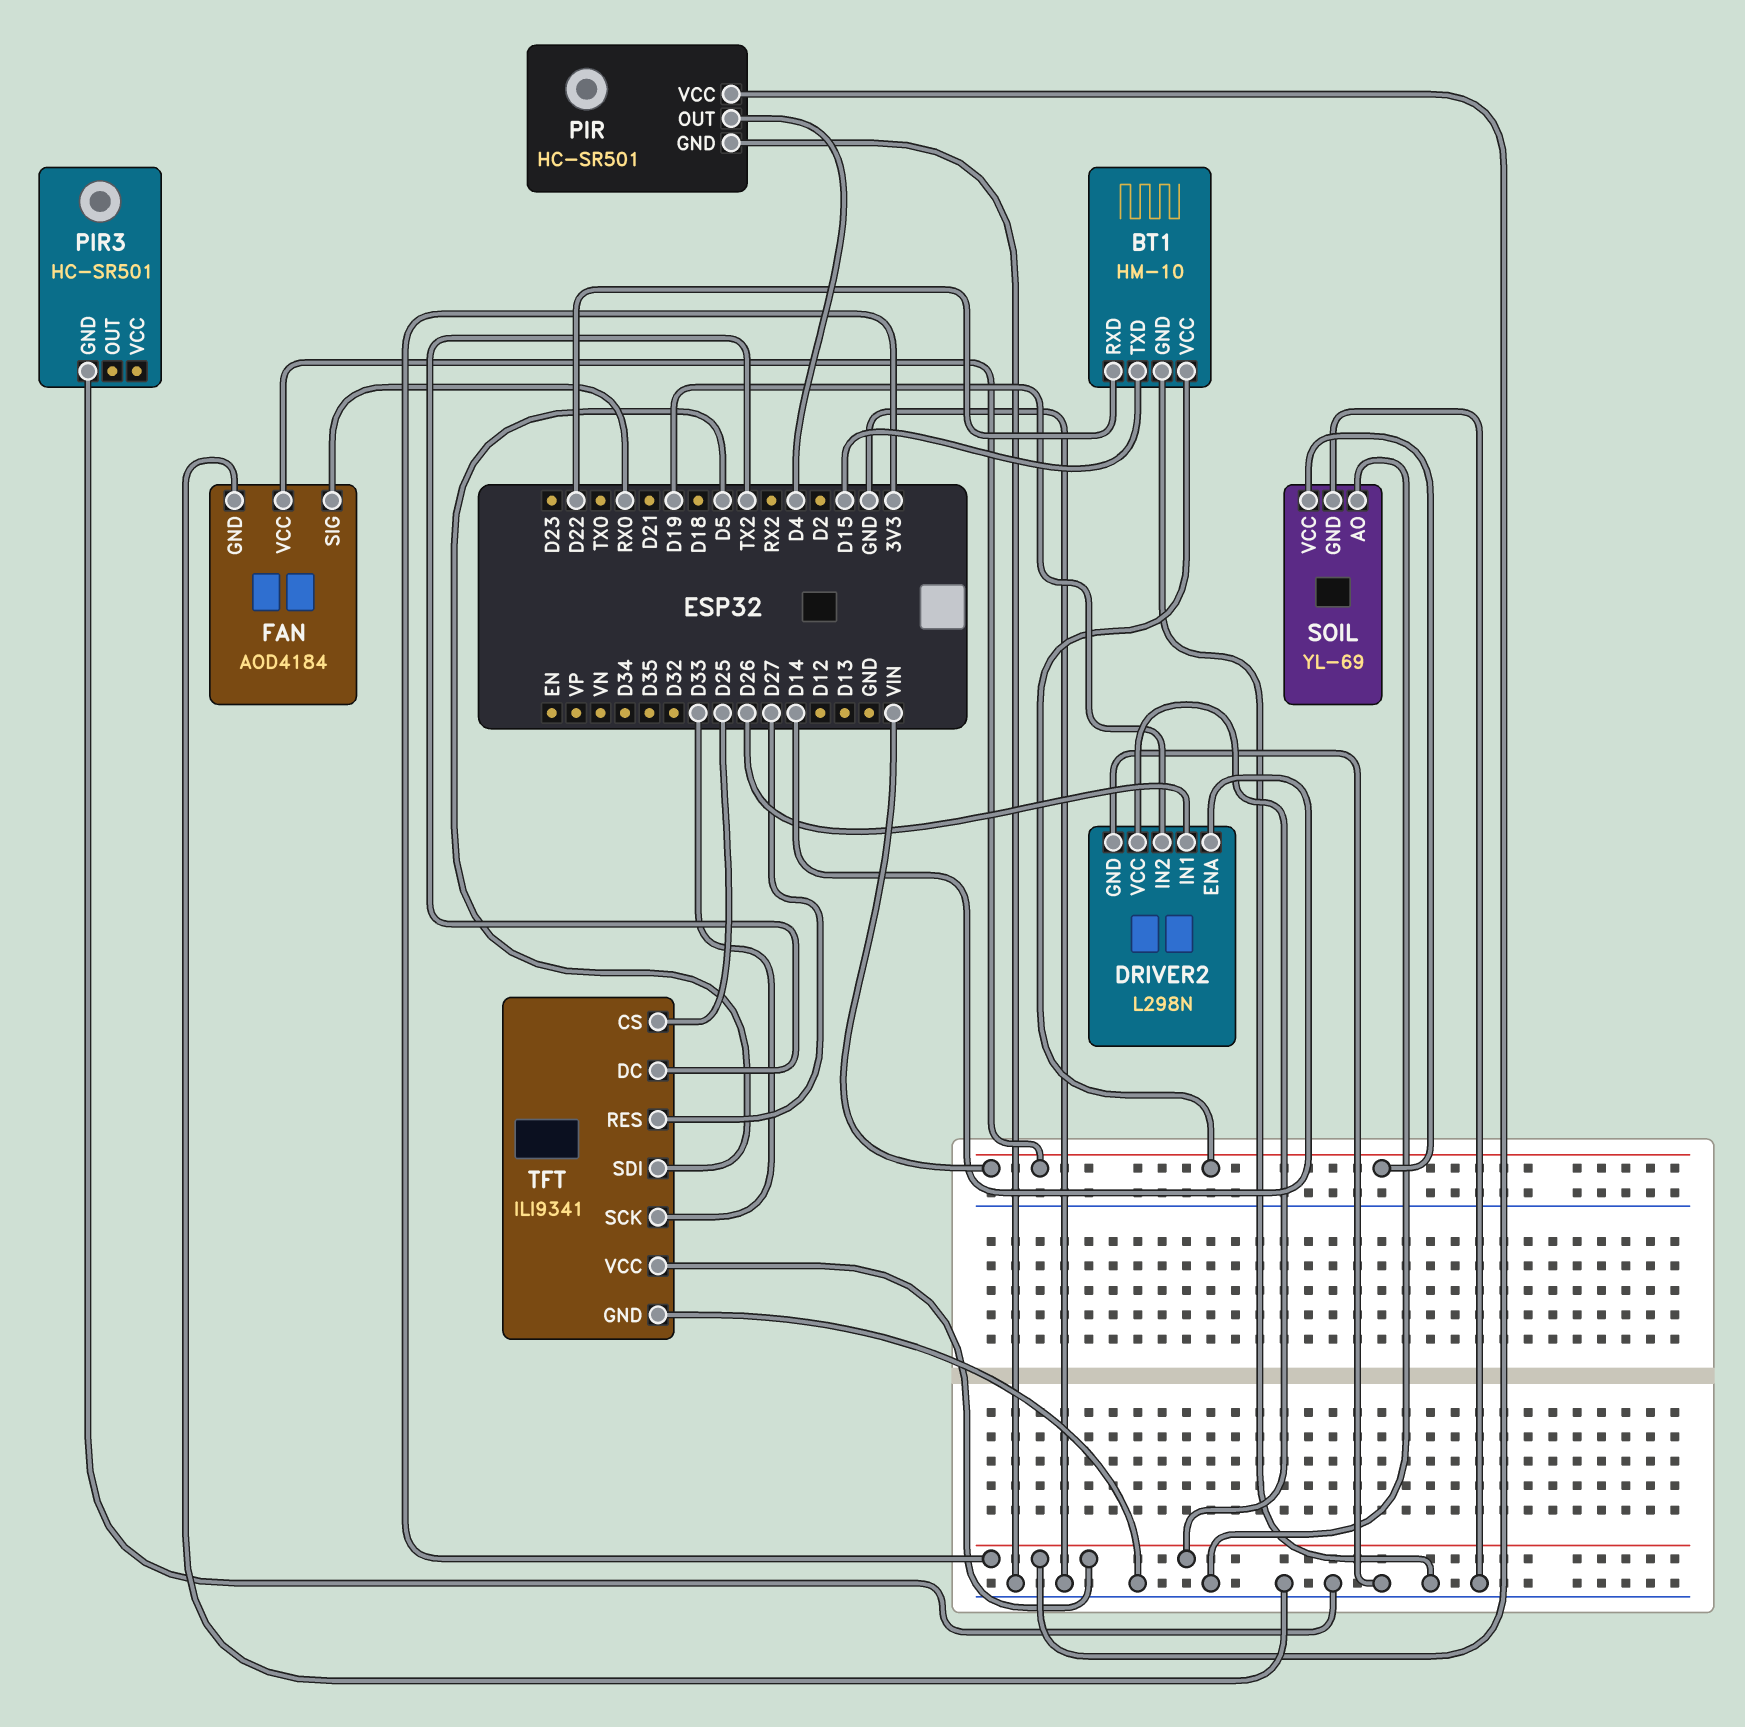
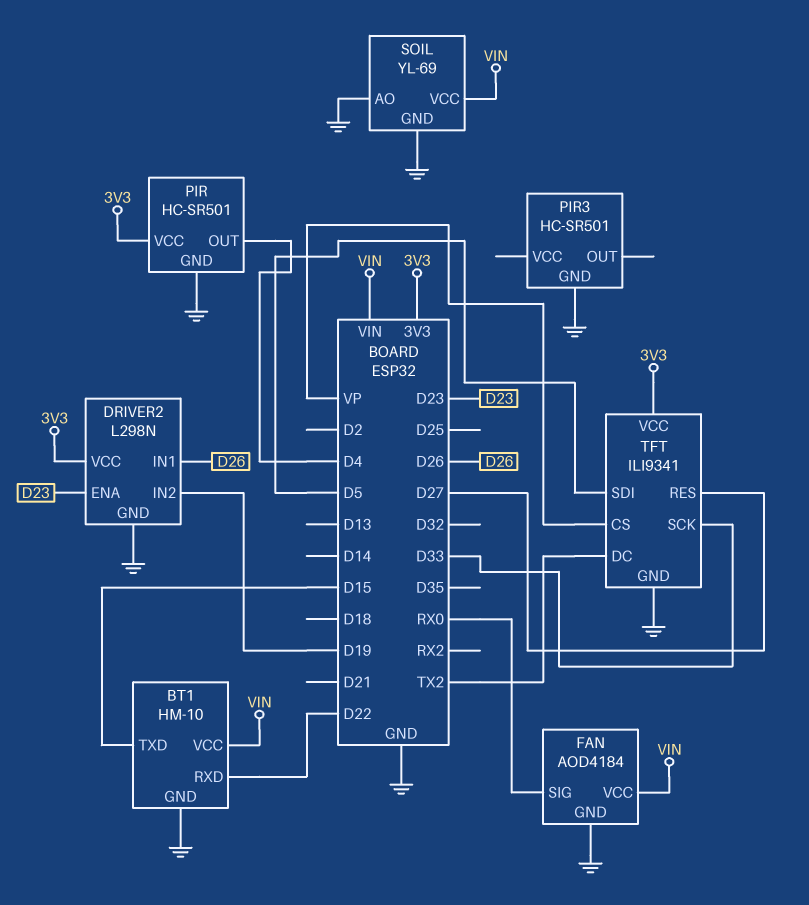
DRIVER2 pin ENA: D14 -> D23
TFT pin CS: D25 -> VP

